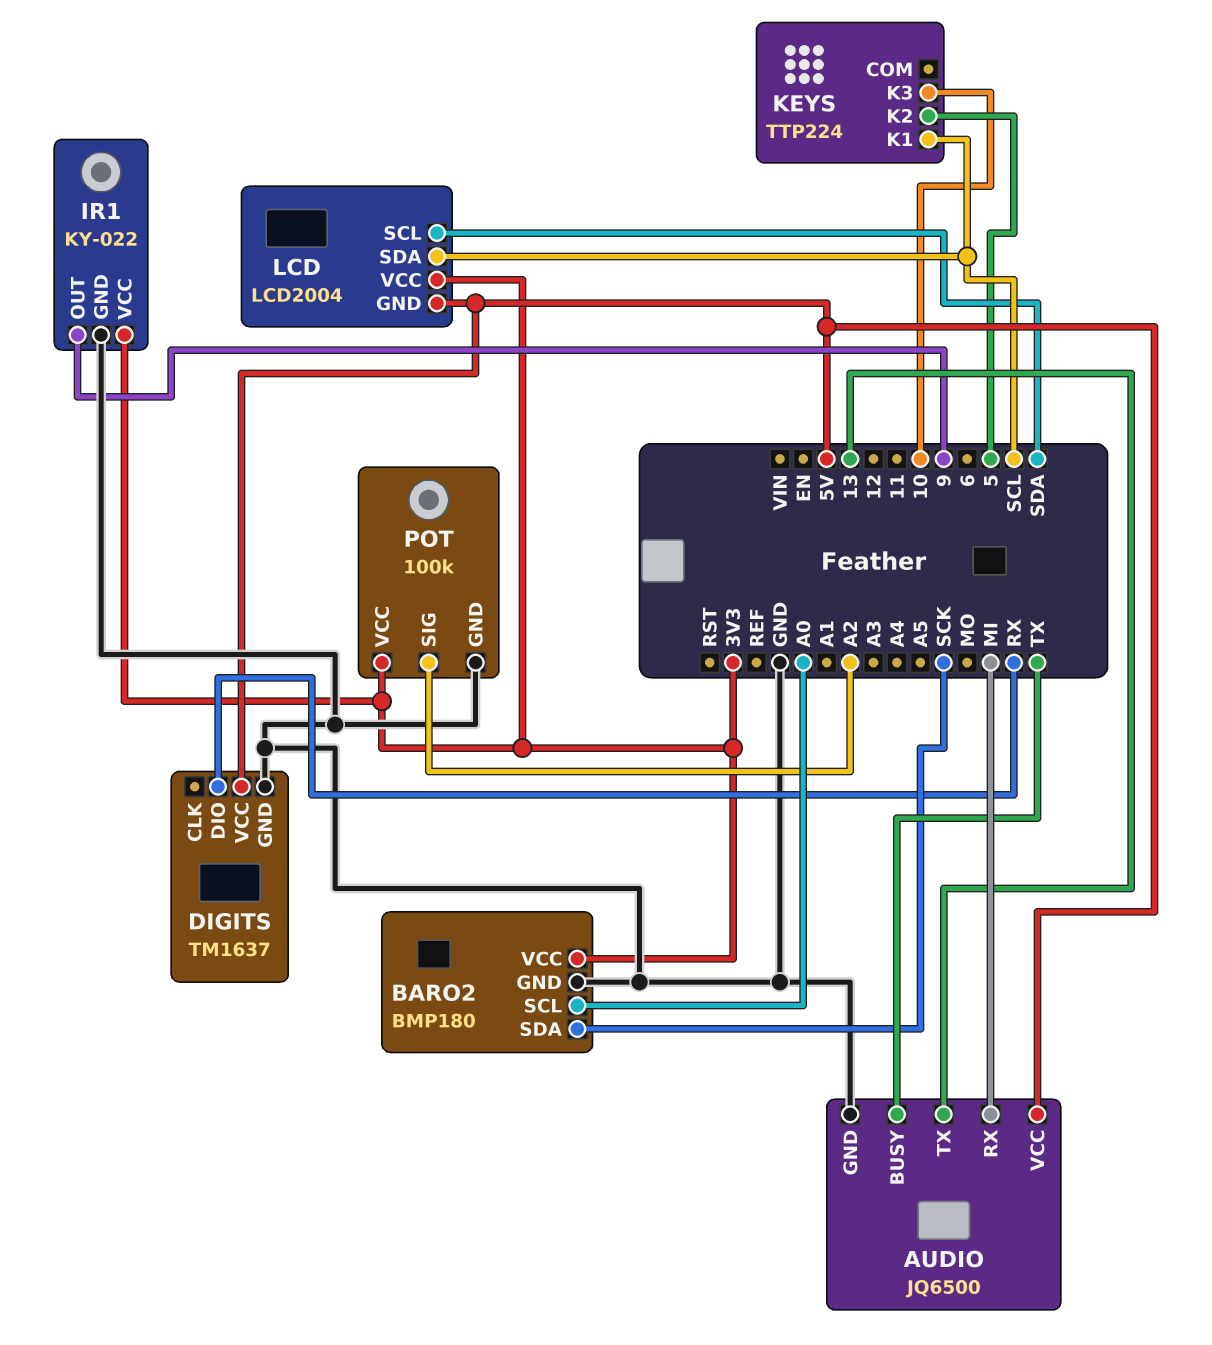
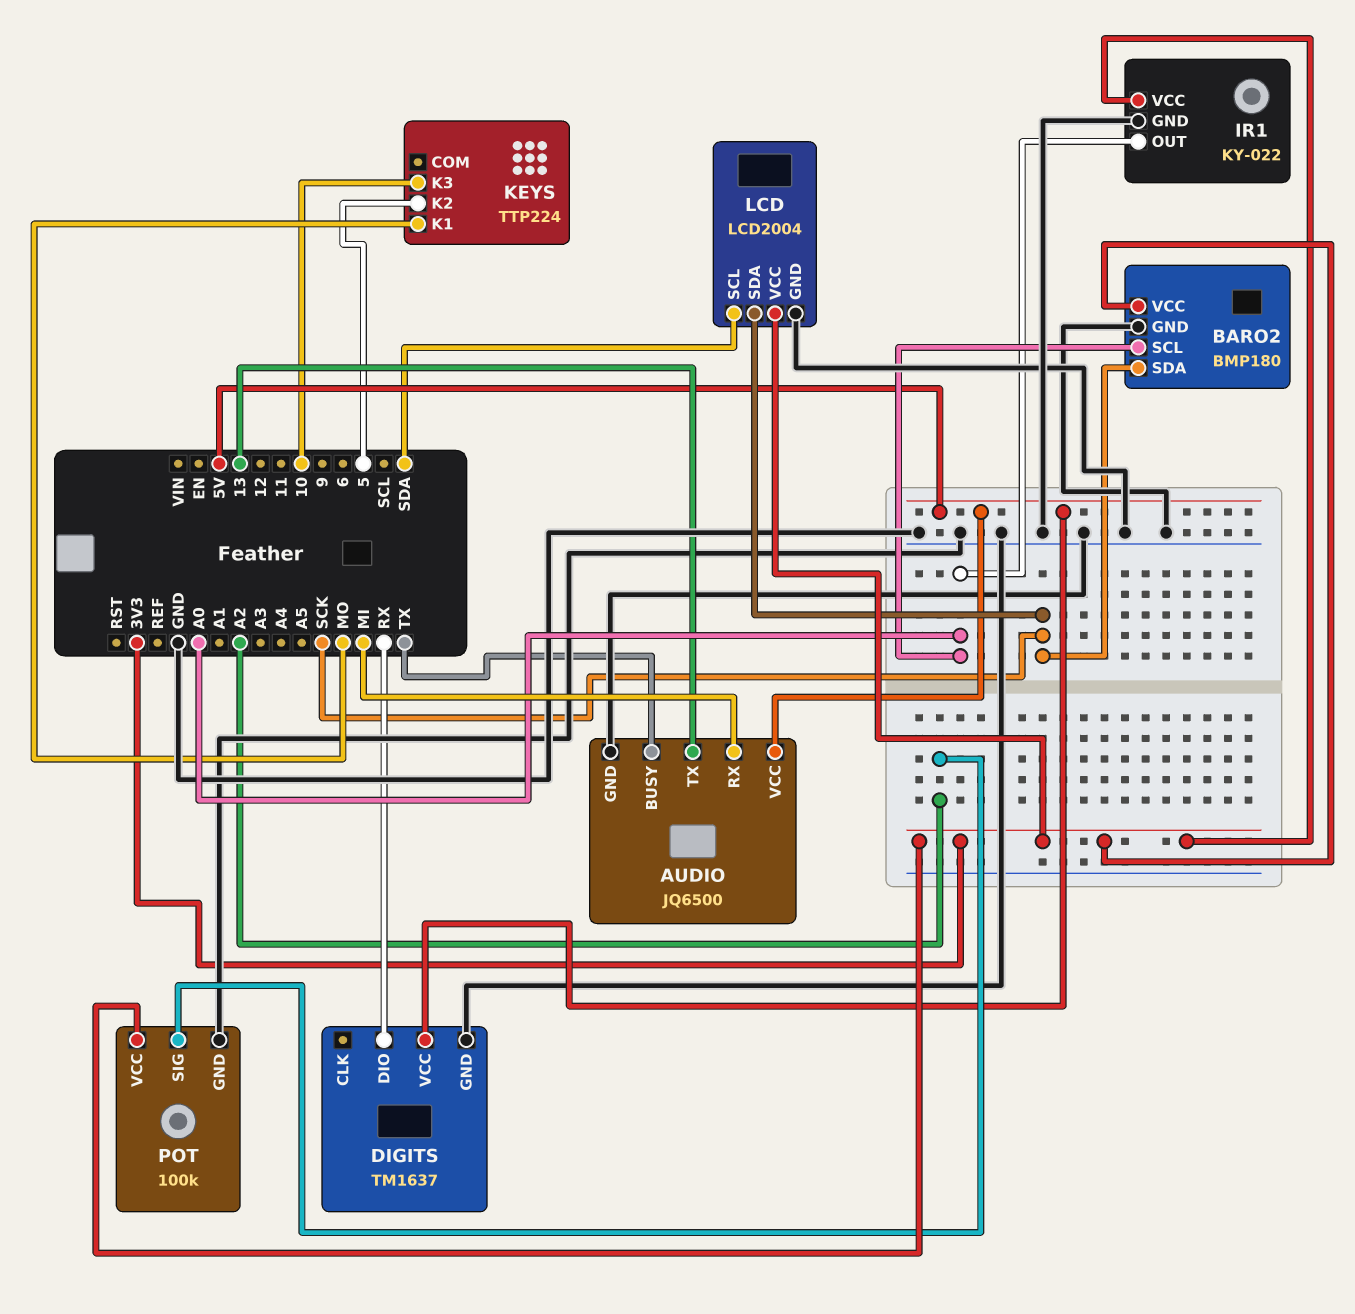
IR1 pin OUT: 9 -> A0
KEYS pin K1: SCL -> MO
LCD pin GND: 5V -> GND
LCD pin SDA: SCL -> SCK

